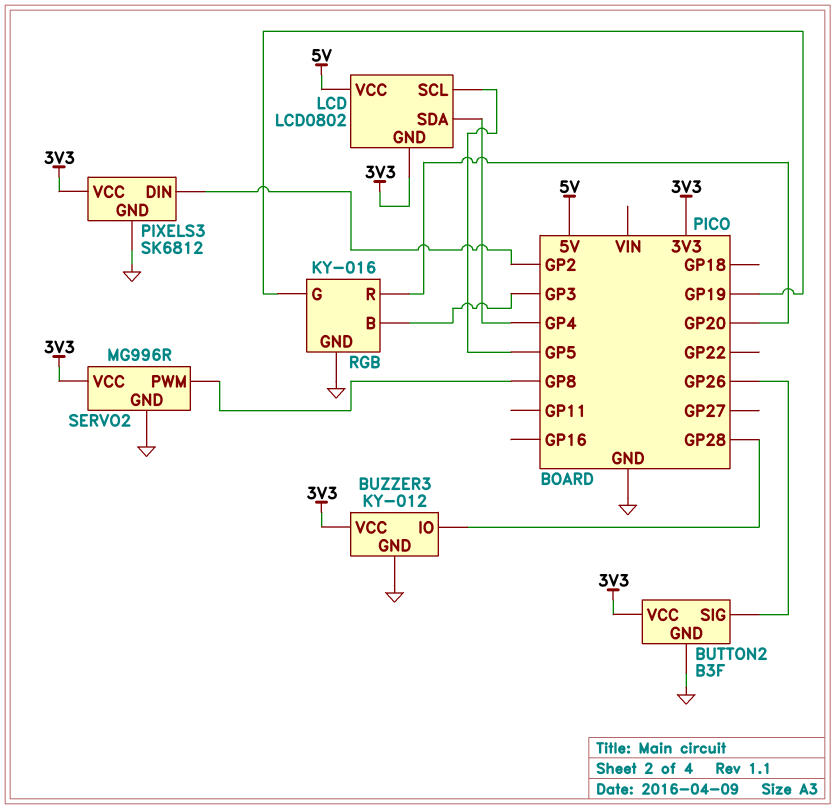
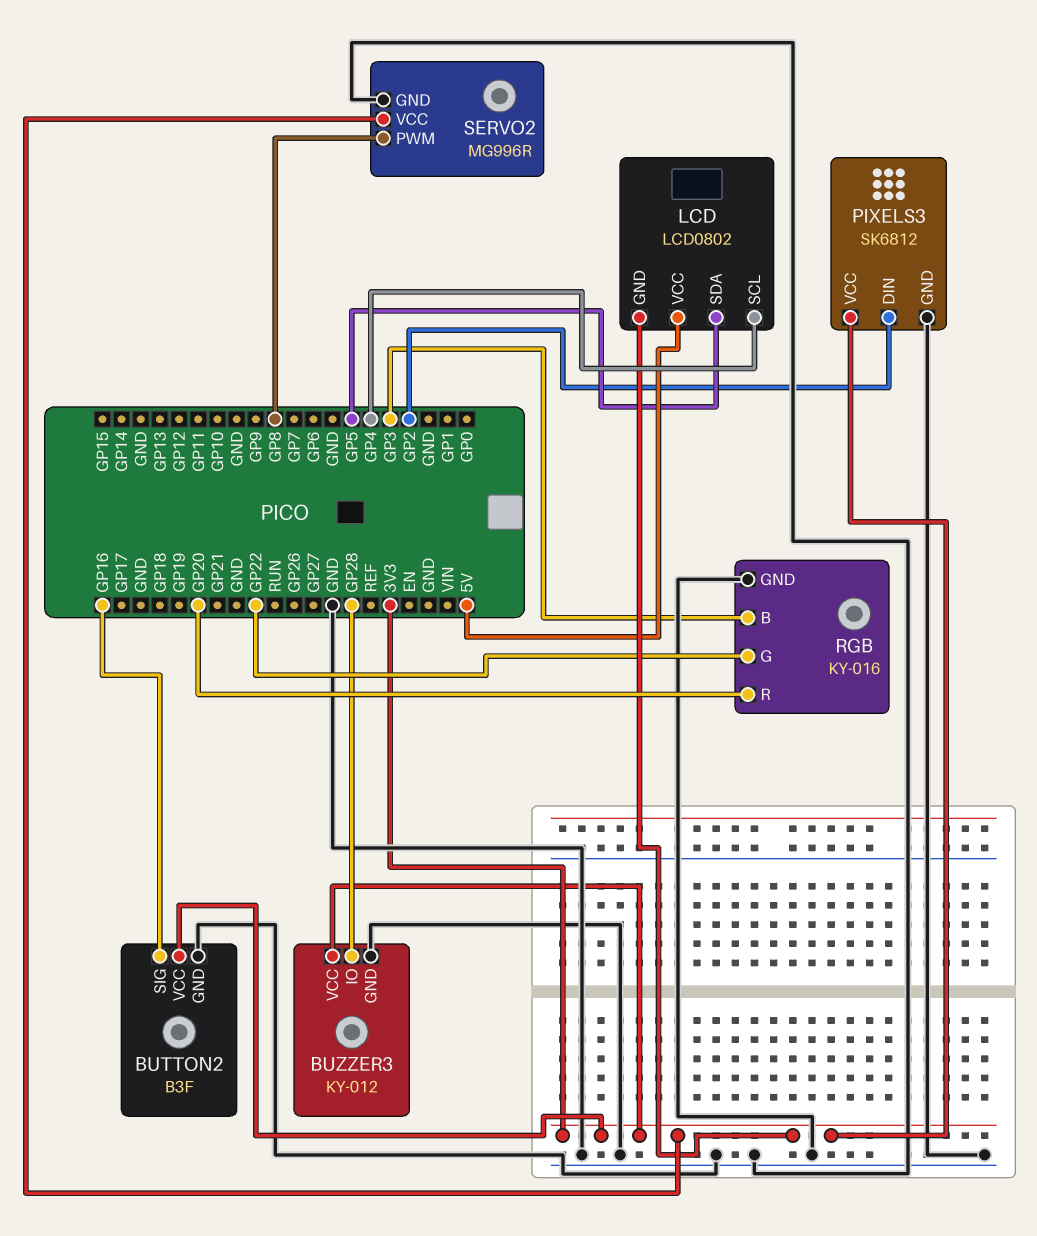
BUTTON2 pin SIG: GP26 -> GP16
LCD pin SCL: GP5 -> GP4
LCD pin SDA: GP4 -> GP5
RGB pin G: GP19 -> GP22

